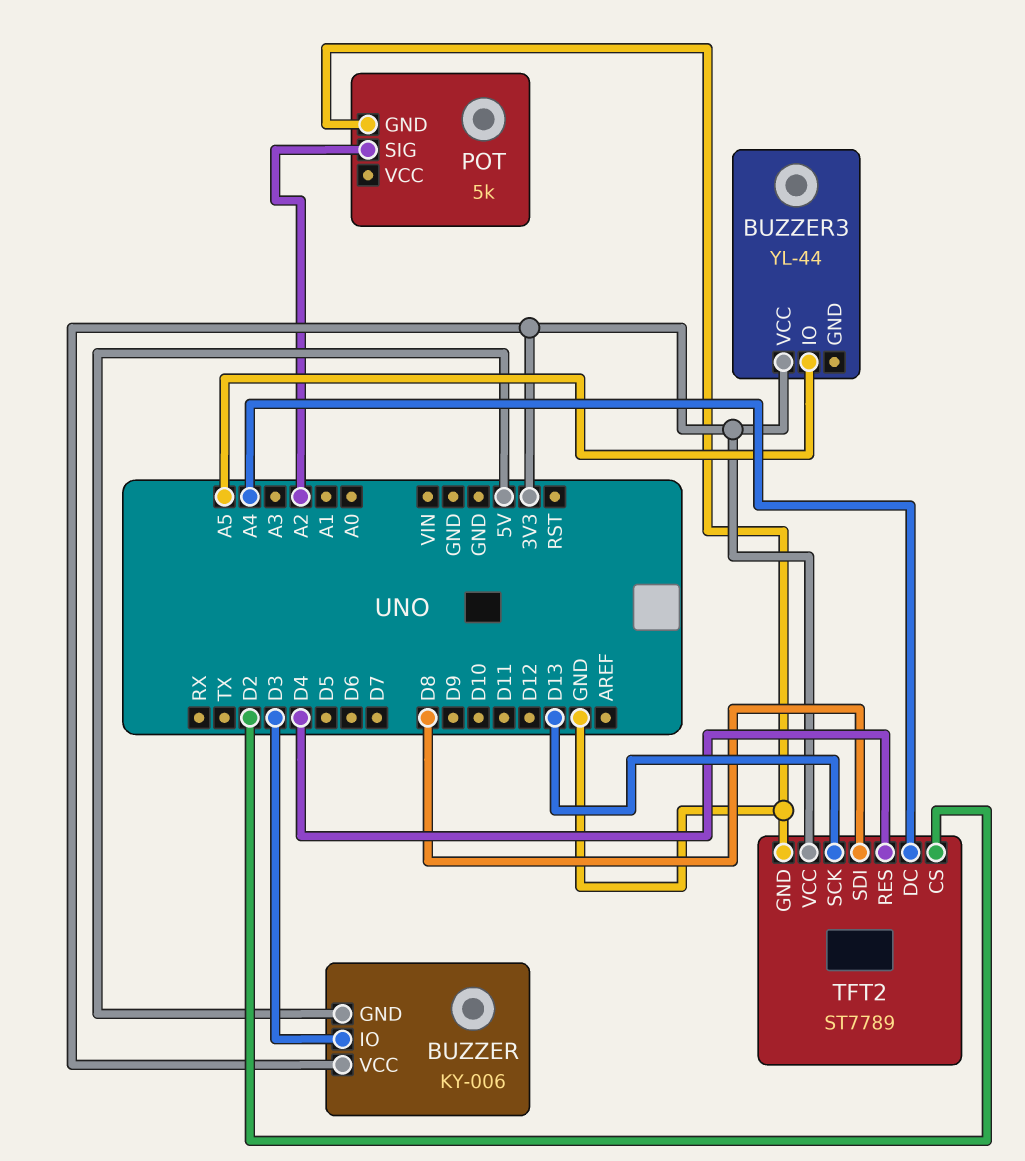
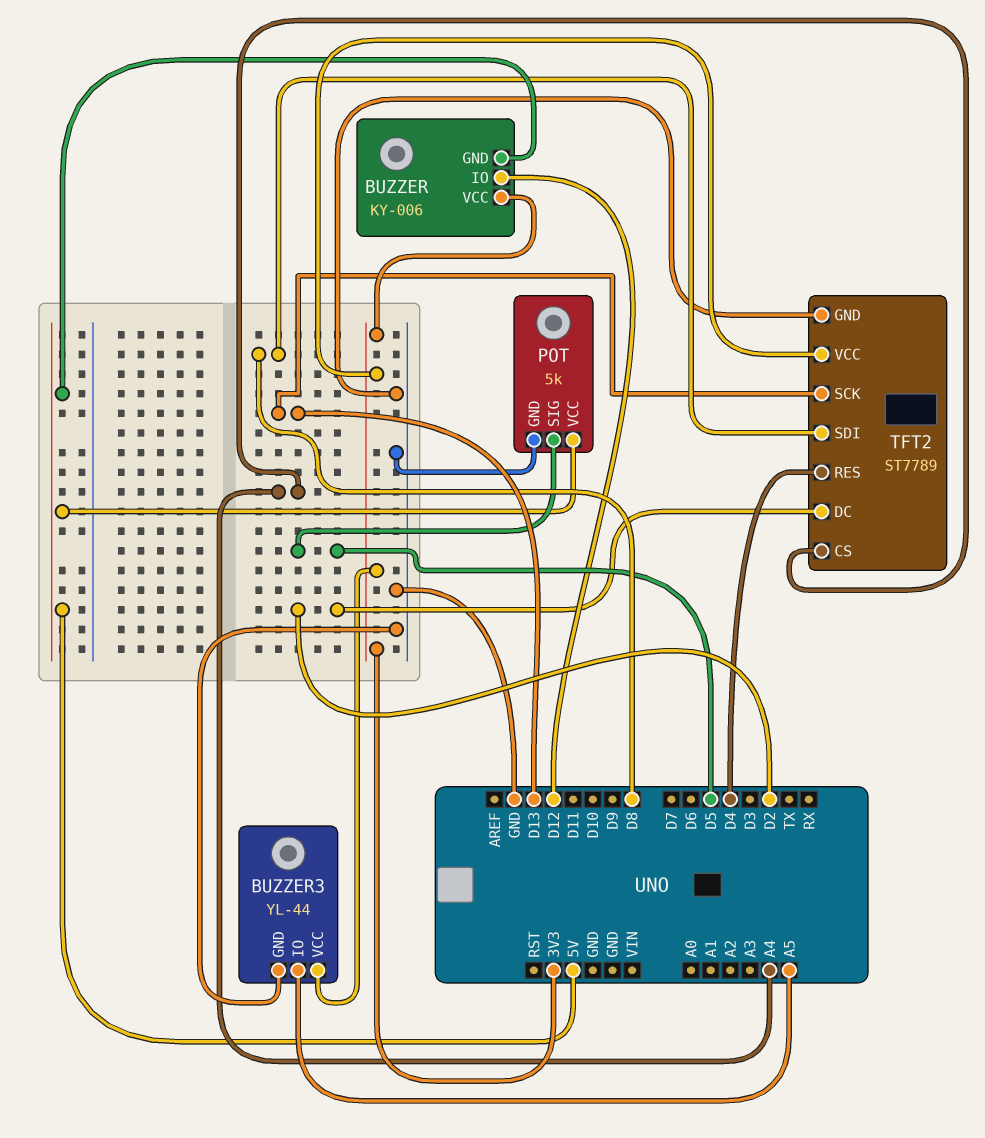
BUZZER pin IO: D3 -> D12
BUZZER3 pin GND: none -> GND
POT pin SIG: A2 -> D5
POT pin VCC: none -> 5V
TFT2 pin CS: D2 -> A4
TFT2 pin DC: A4 -> D2

